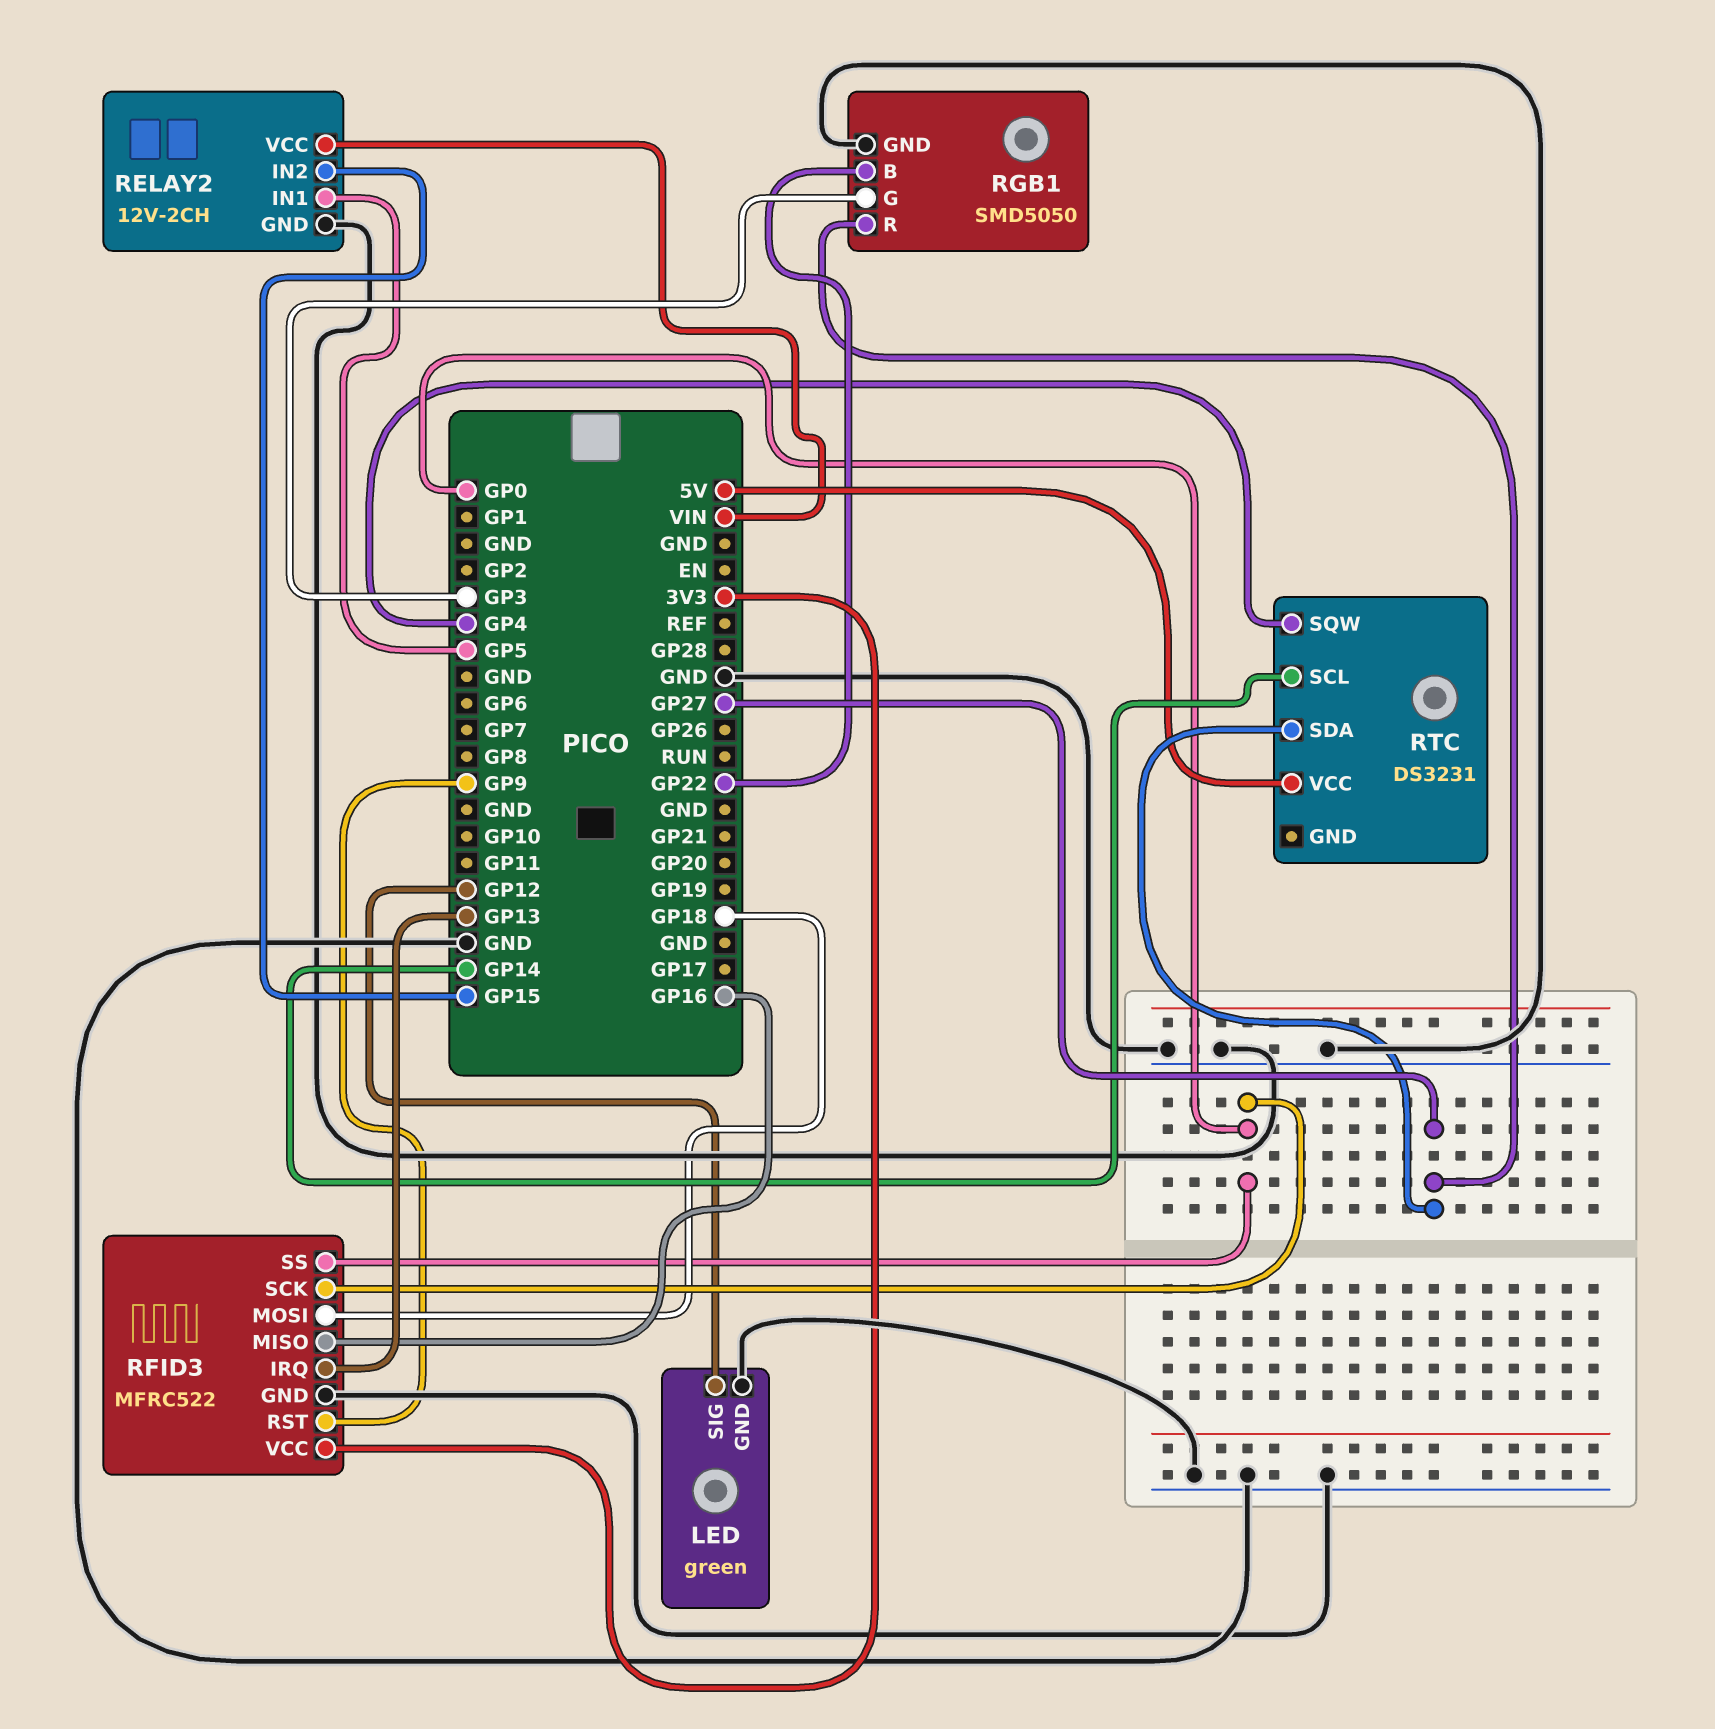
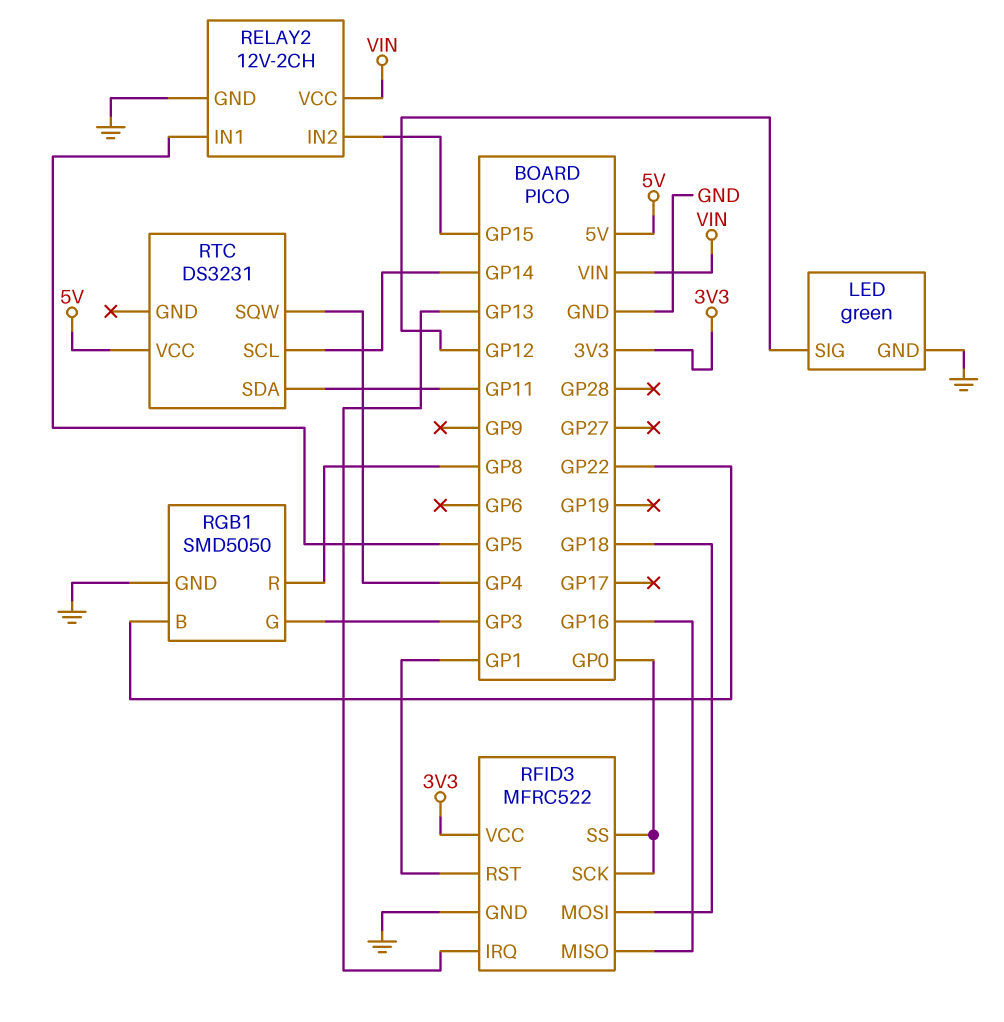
RFID3 pin RST: GP9 -> GP1
RGB1 pin R: GP27 -> GP8
RTC pin SDA: GP27 -> GP11

